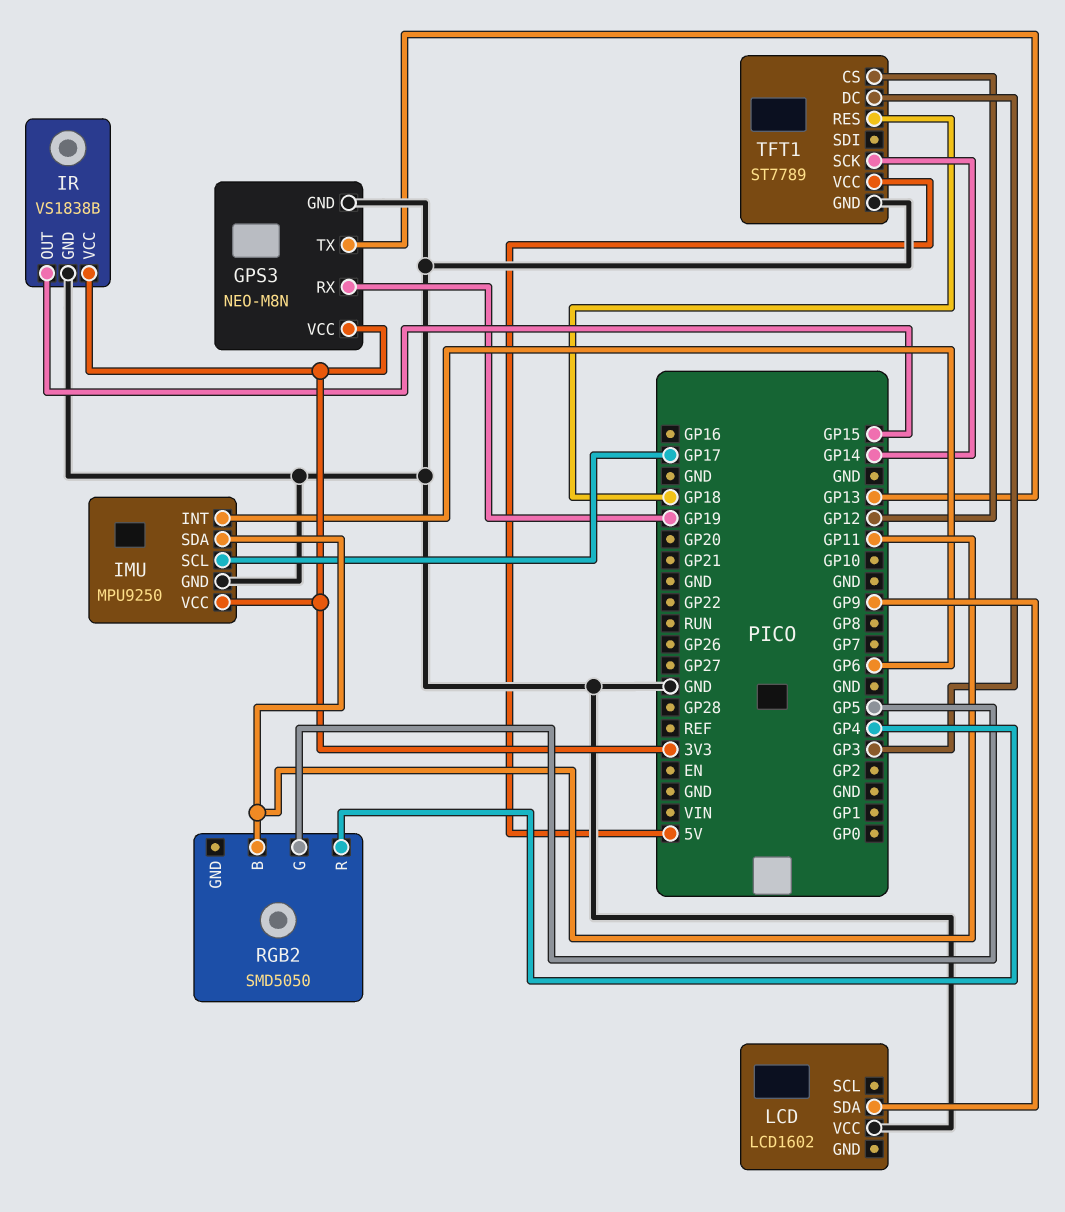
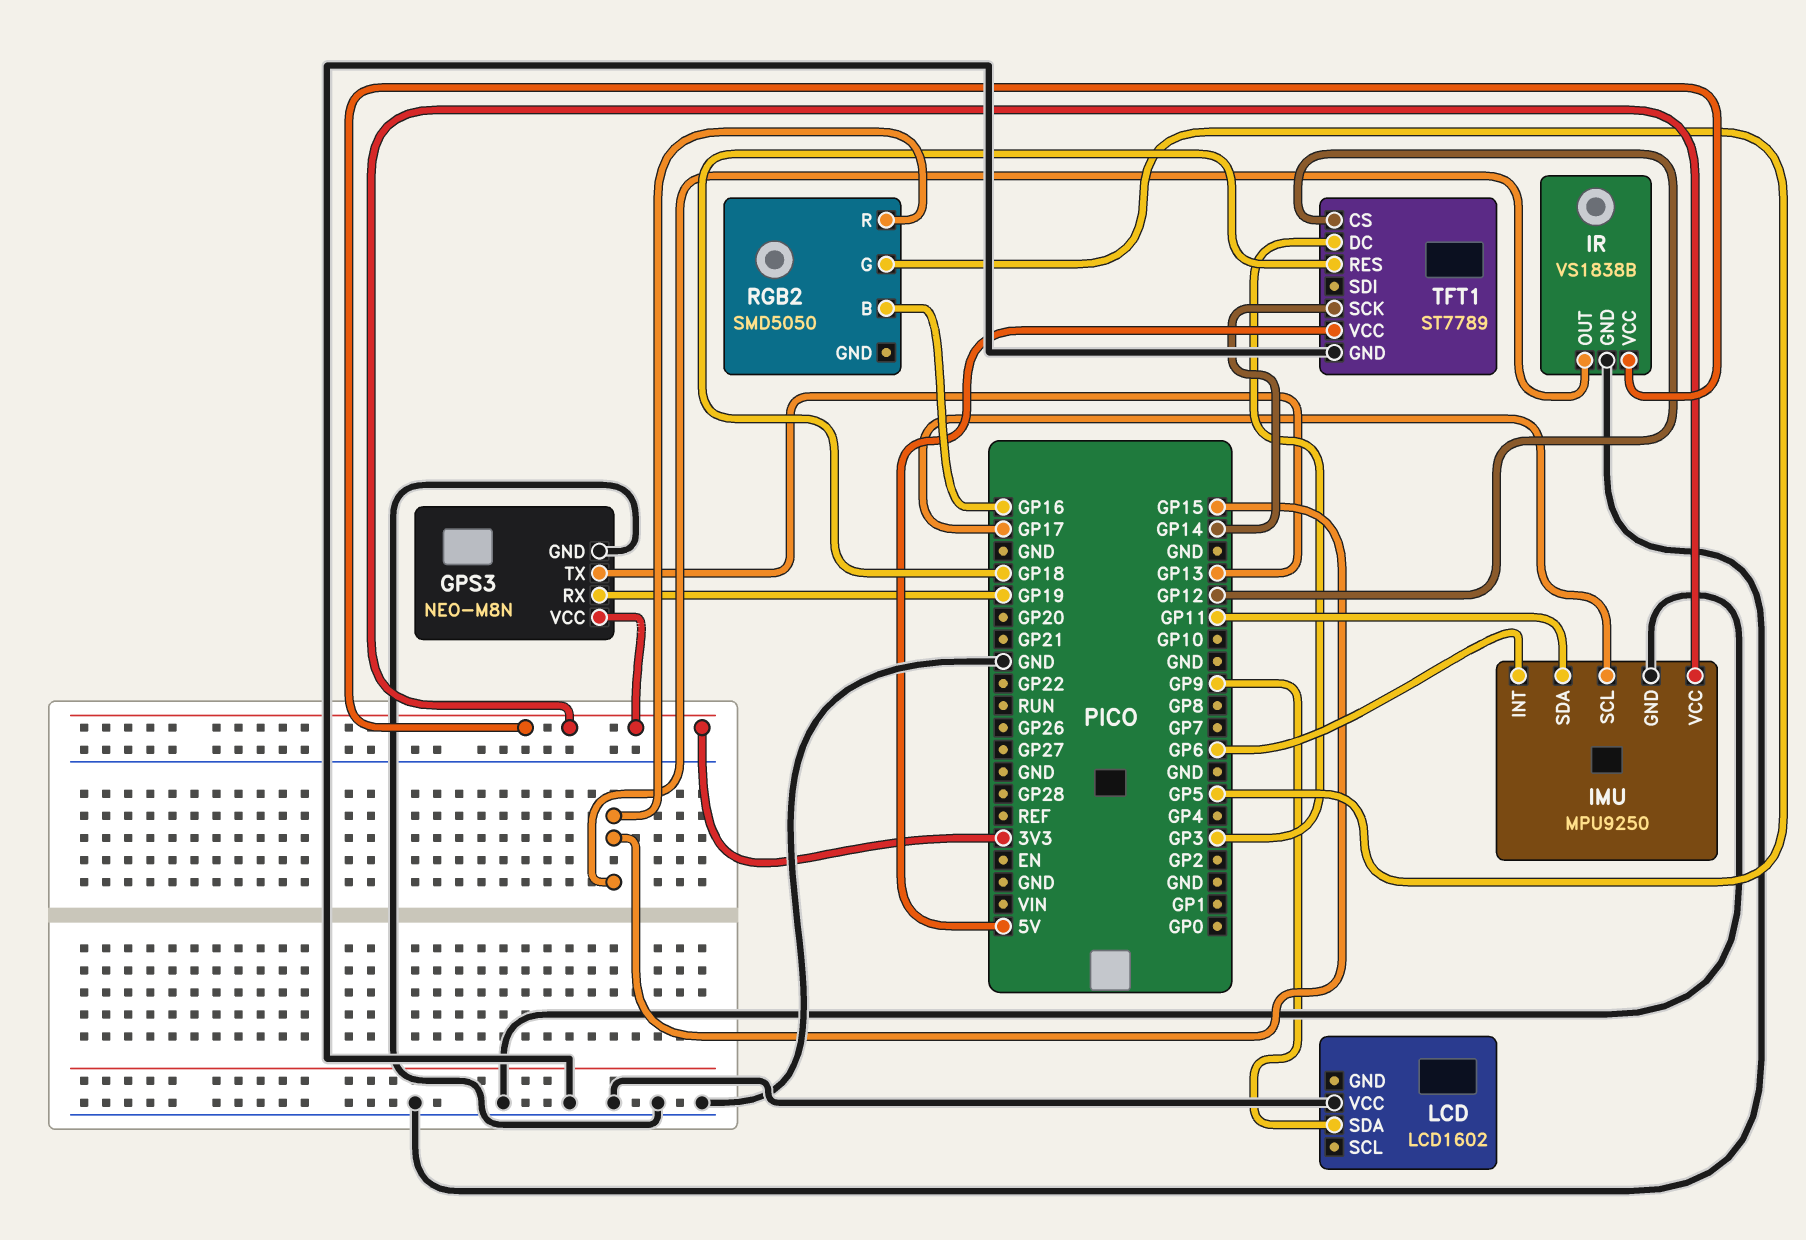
RGB2 pin B: GP11 -> GP16
RGB2 pin R: GP4 -> GP15

